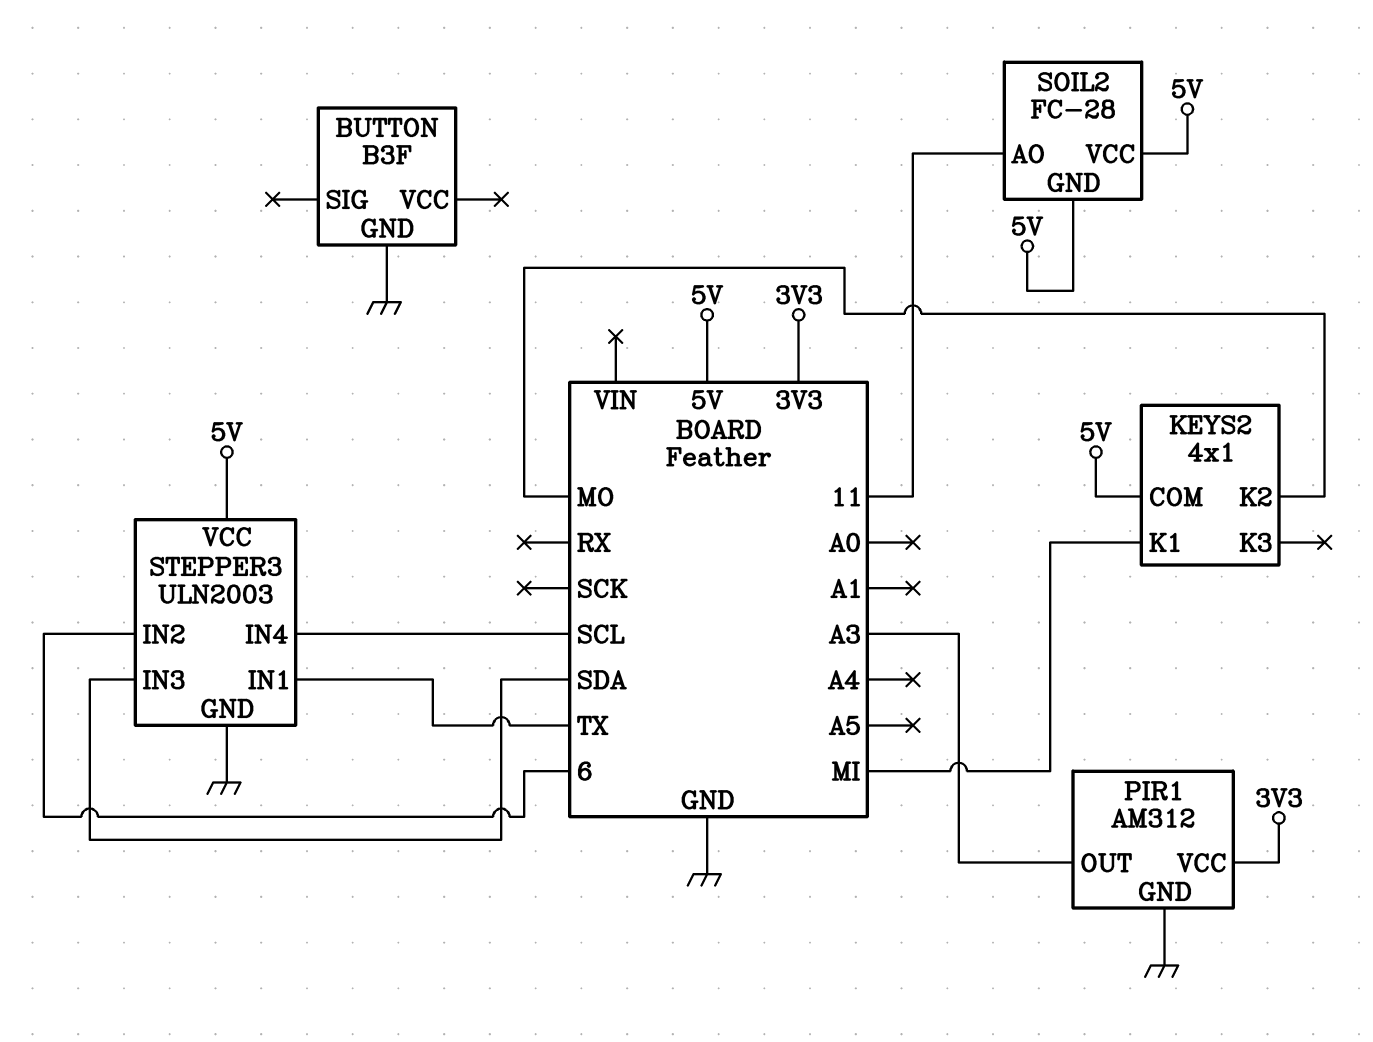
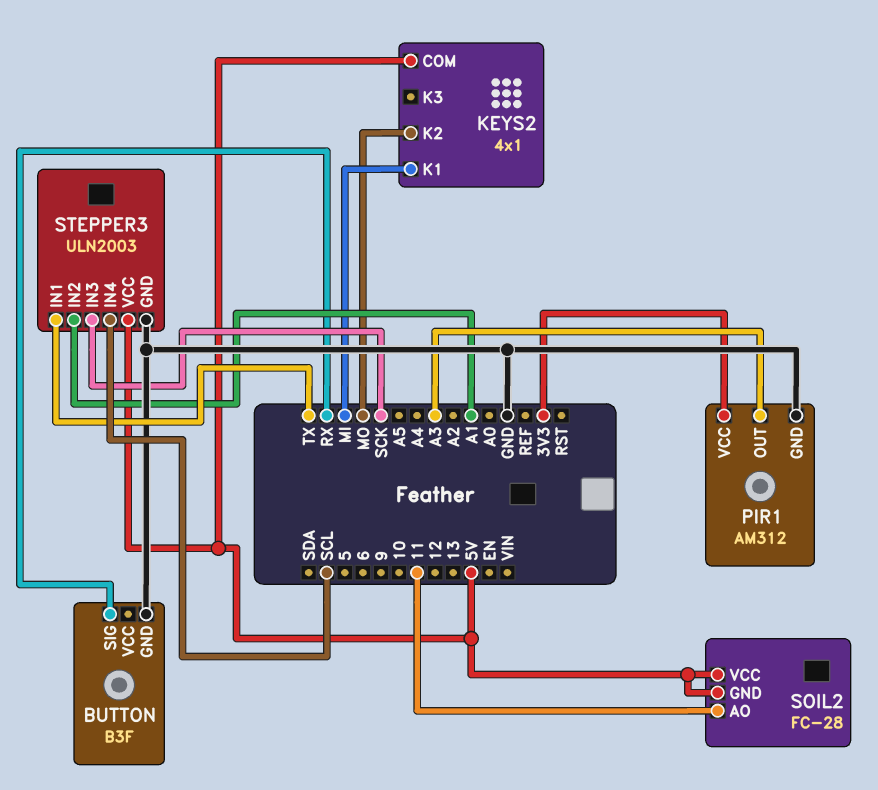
BUTTON pin SIG: none -> RX
STEPPER3 pin IN2: 6 -> A1
STEPPER3 pin IN3: SDA -> SCK

